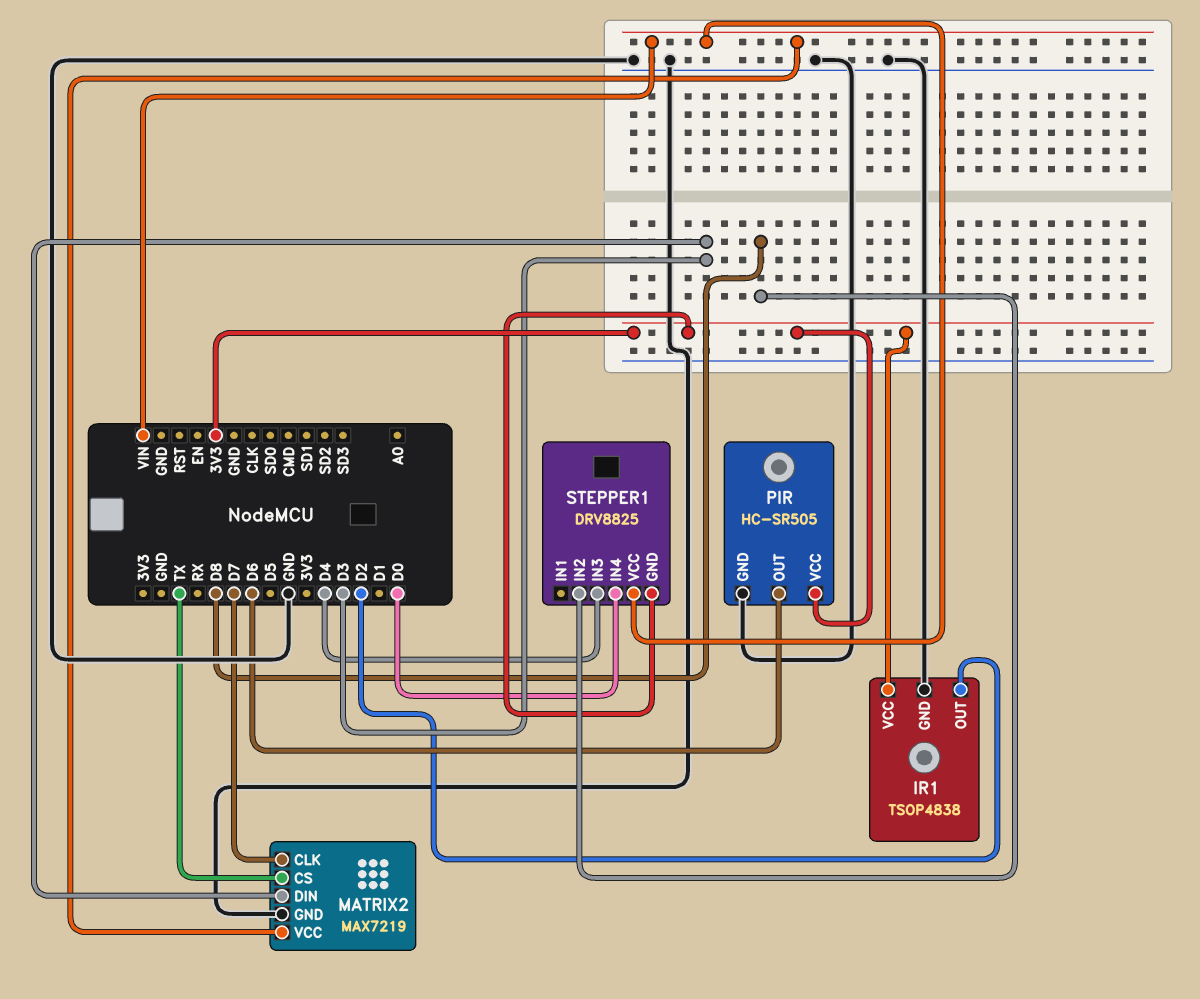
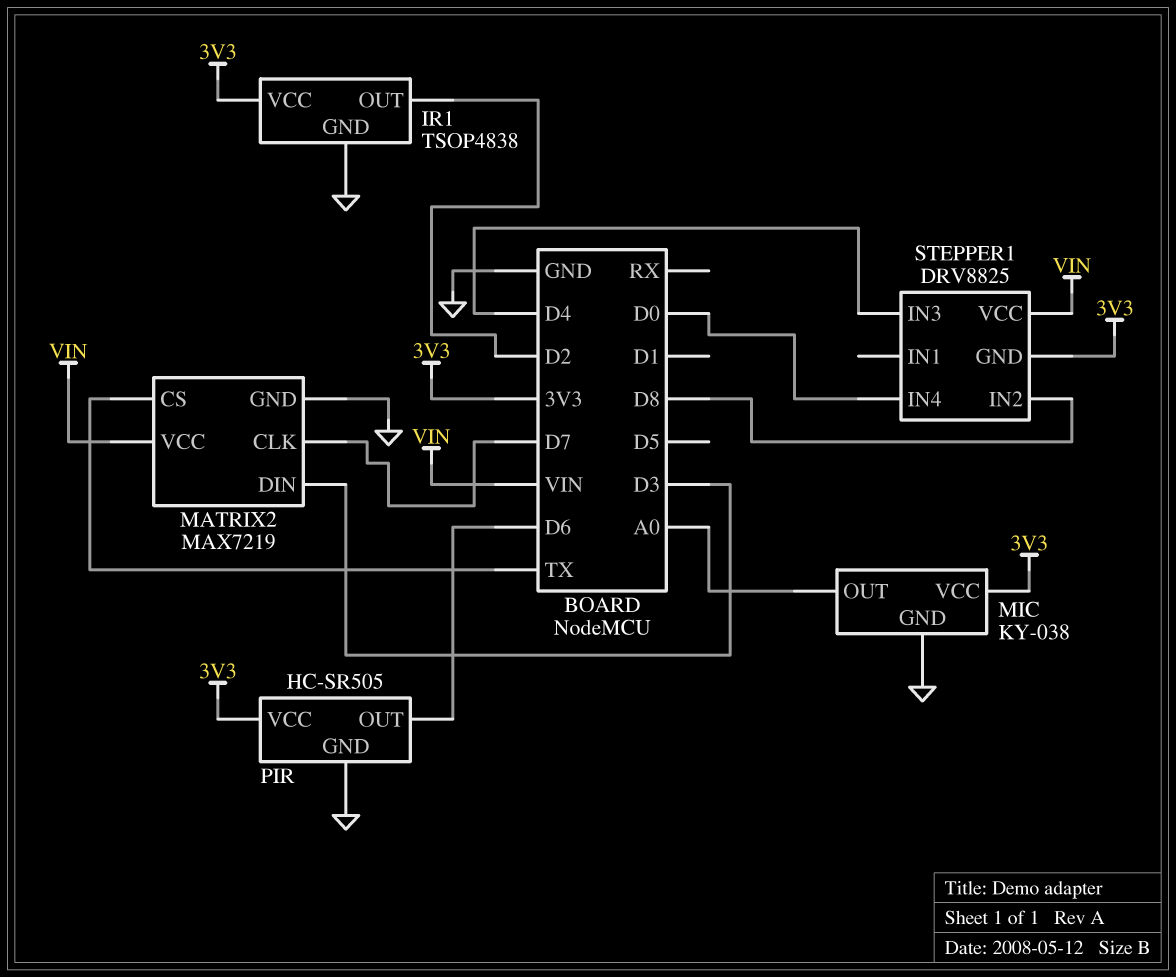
MIC: none -> KY-038
MIC pin GND: none -> GND
MIC pin OUT: none -> A0
MIC pin VCC: none -> 3V3

